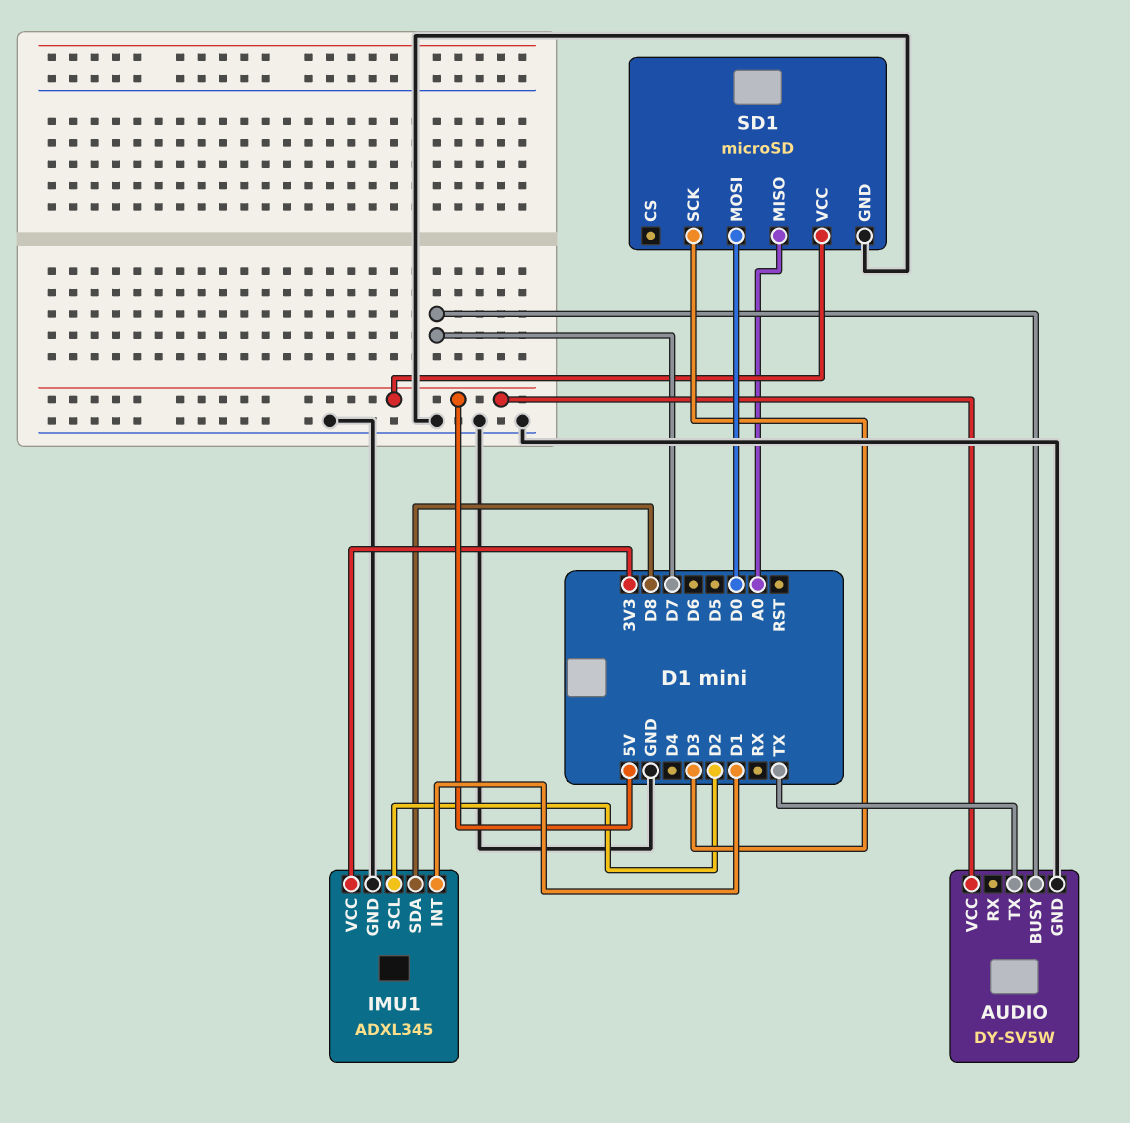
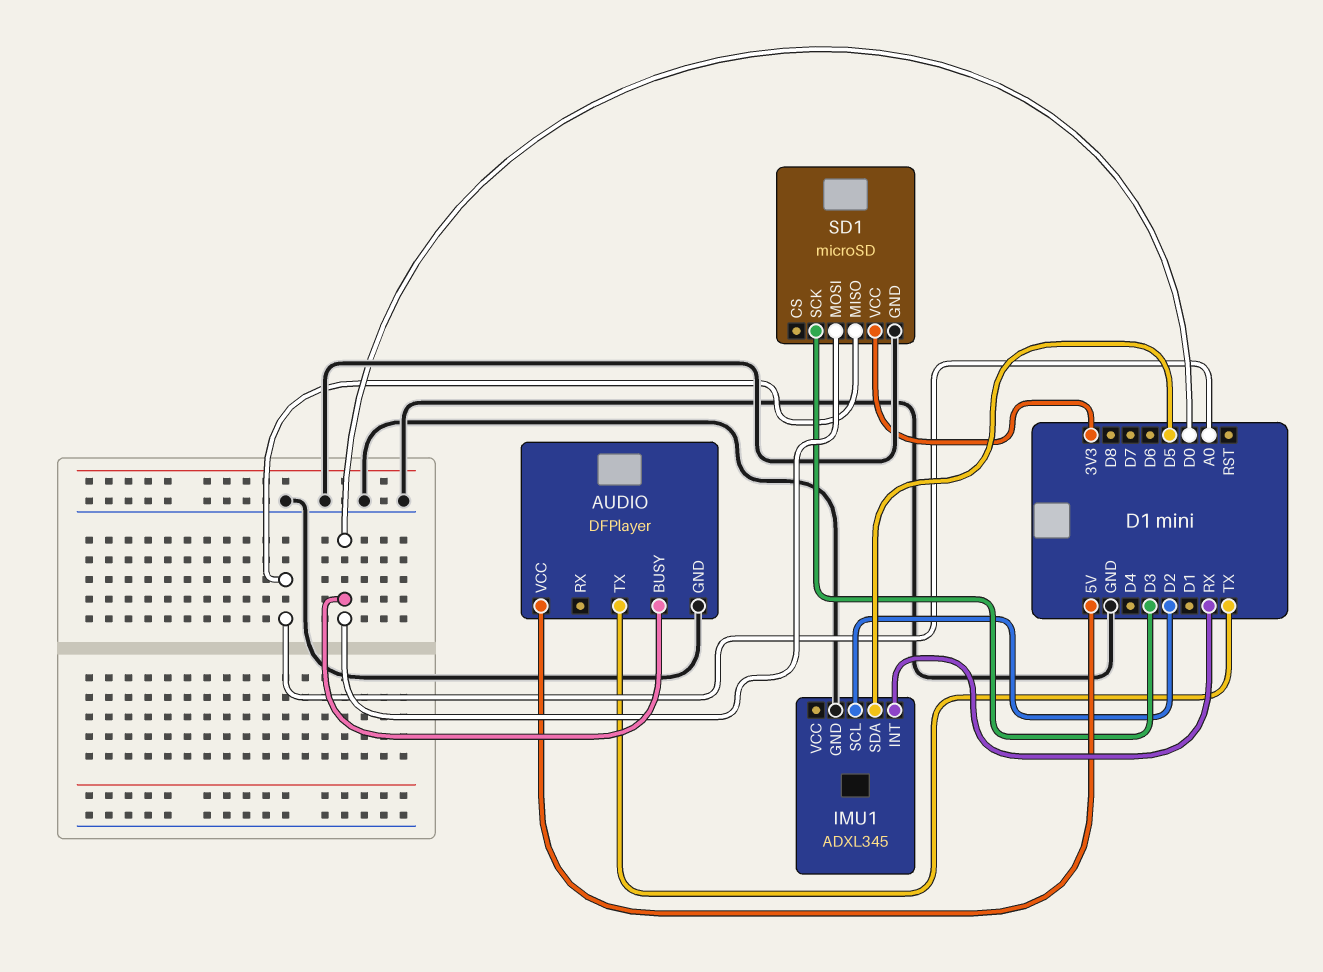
AUDIO: DY-SV5W -> DFPlayer
AUDIO pin BUSY: D7 -> D0
IMU1 pin INT: D1 -> RX
IMU1 pin SDA: D8 -> D5
IMU1 pin VCC: 3V3 -> none
SD1 pin VCC: 5V -> 3V3

